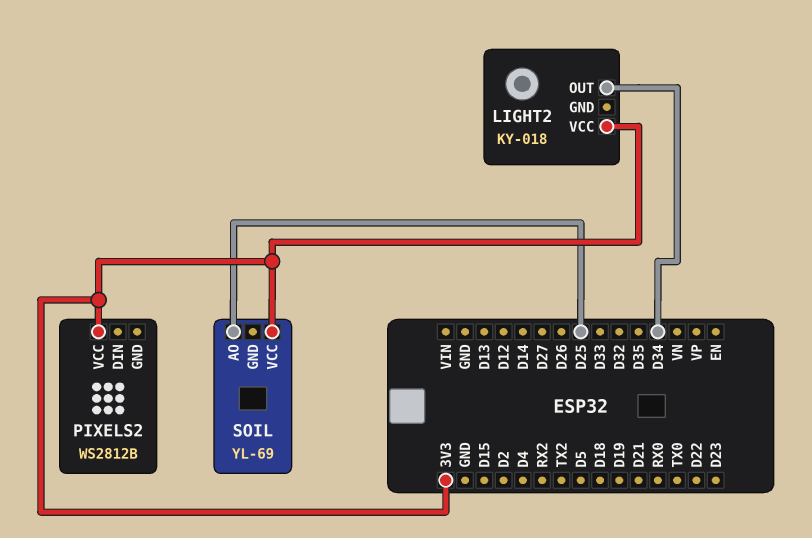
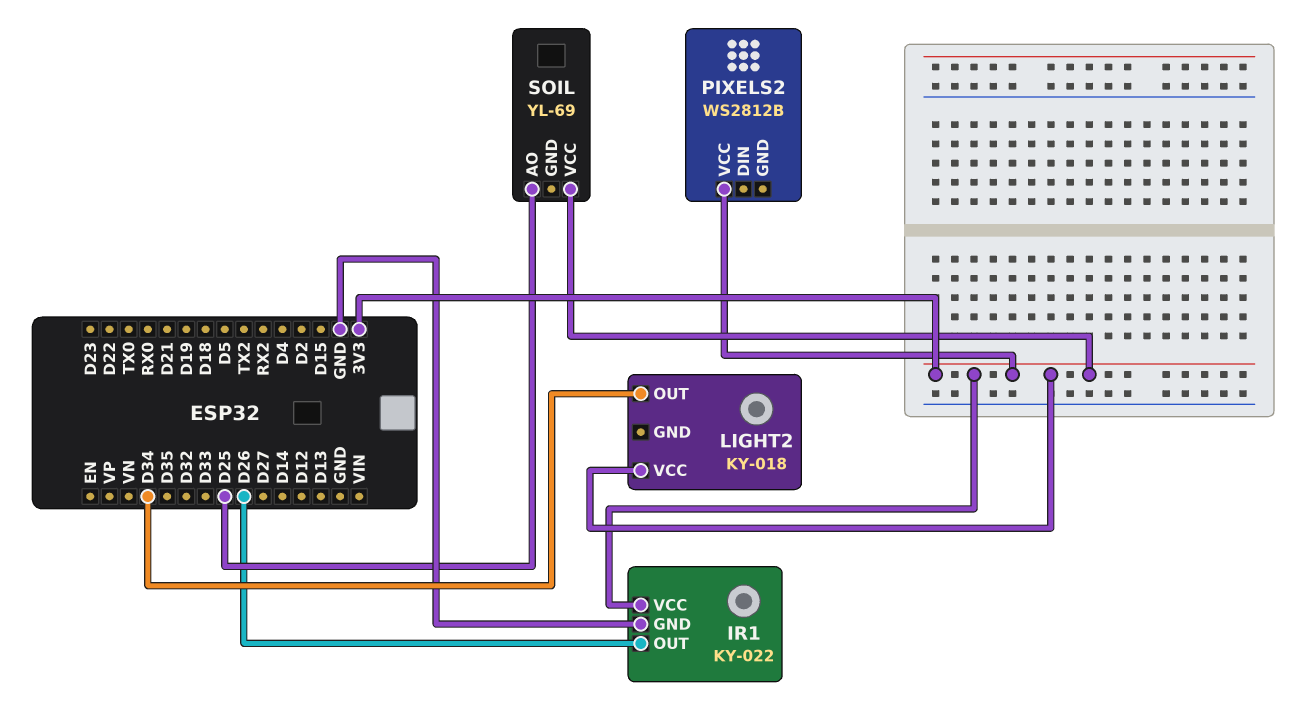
IR1: none -> KY-022
IR1 pin GND: none -> GND
IR1 pin OUT: none -> D26
IR1 pin VCC: none -> 3V3

